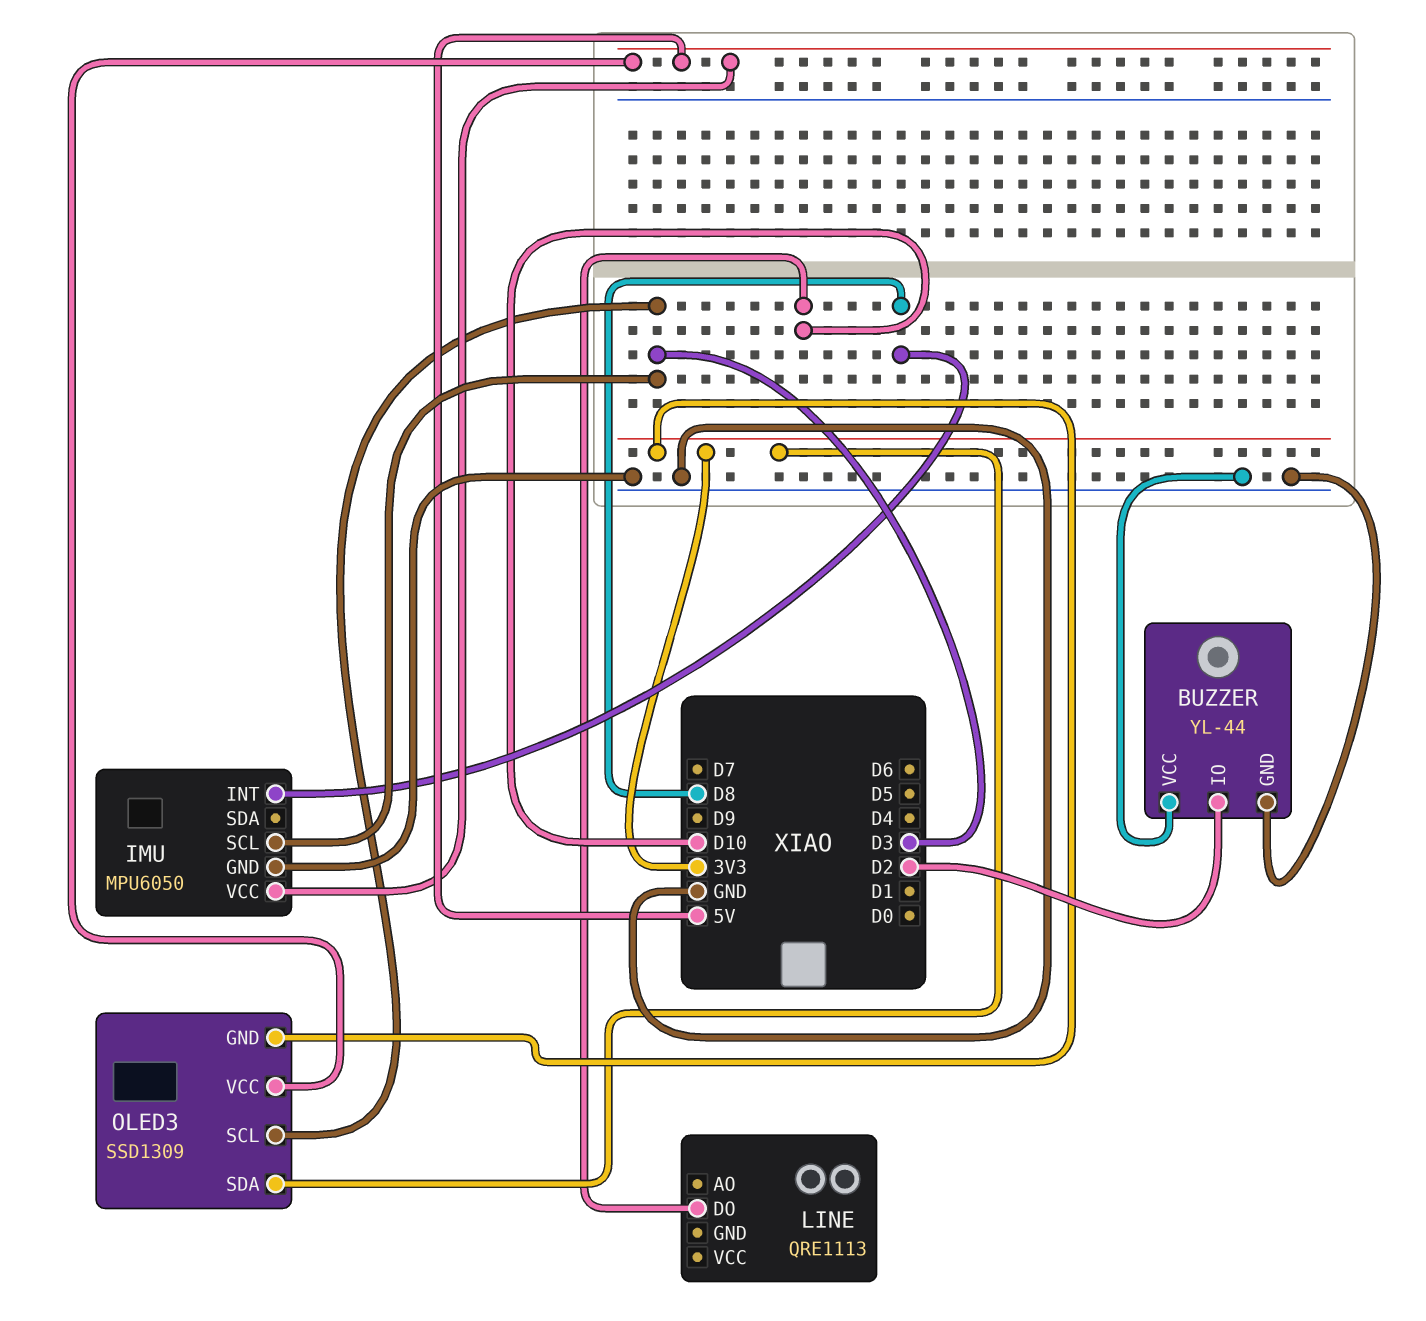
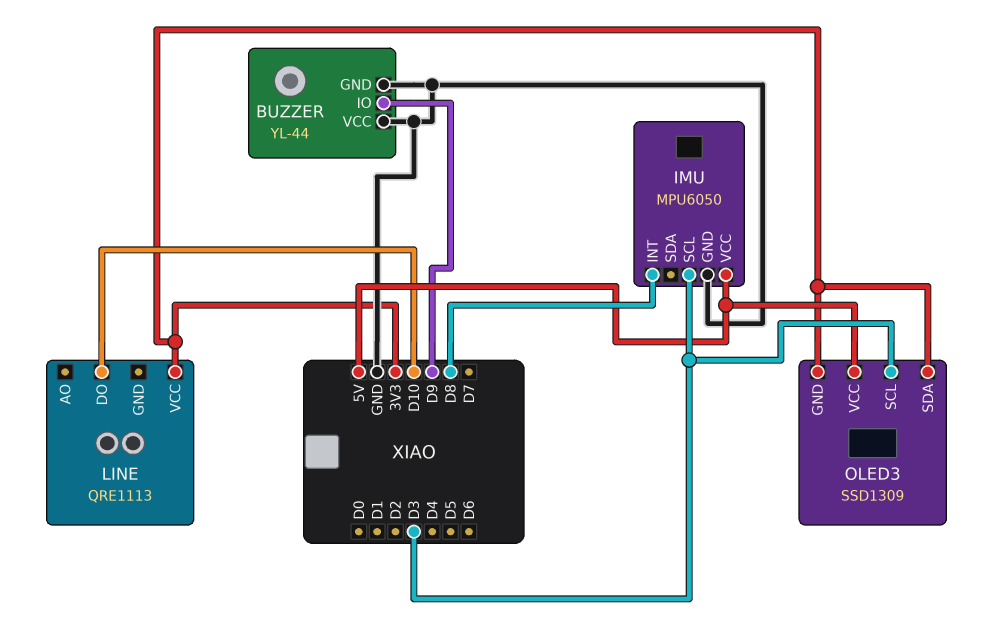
BUZZER pin IO: D2 -> D9
LINE pin VCC: none -> 3V3

